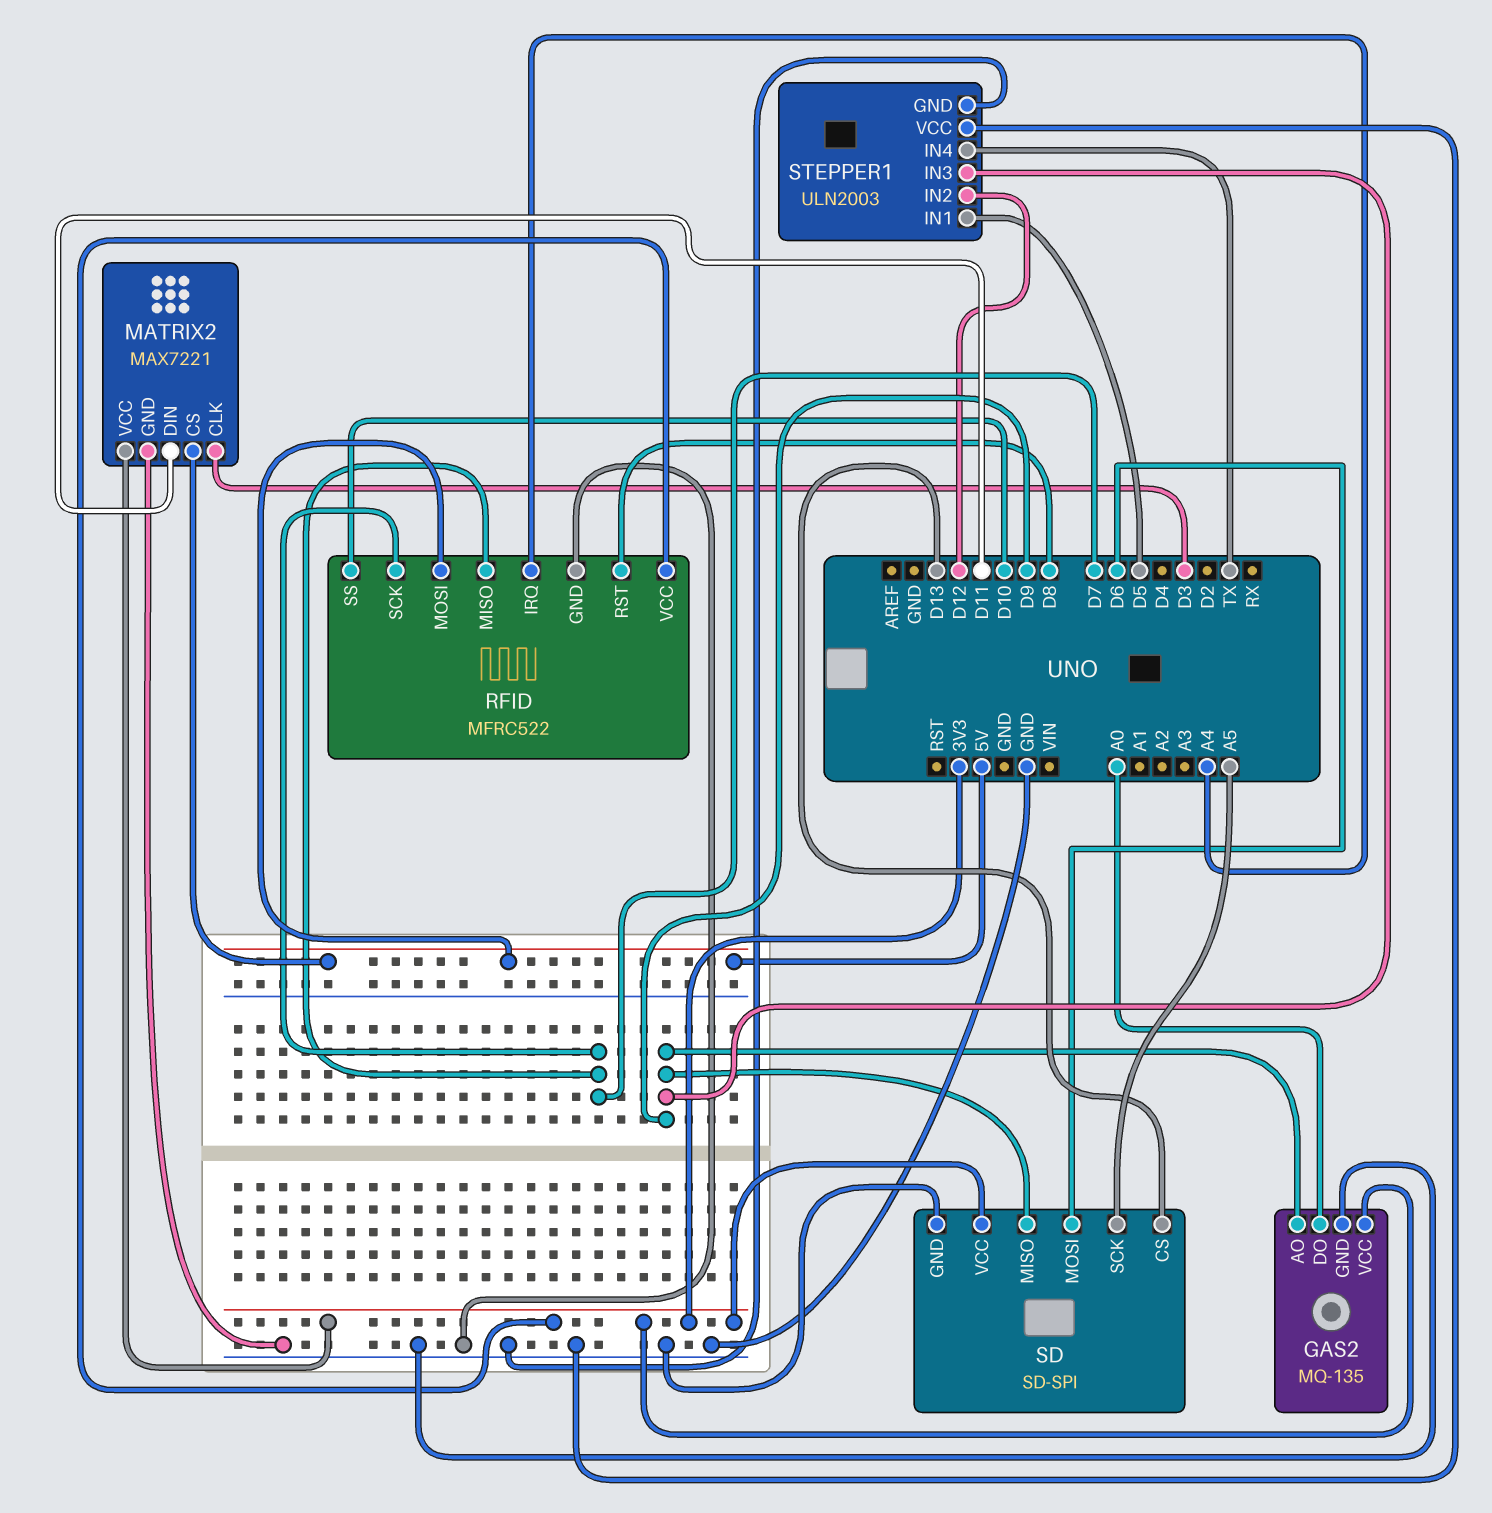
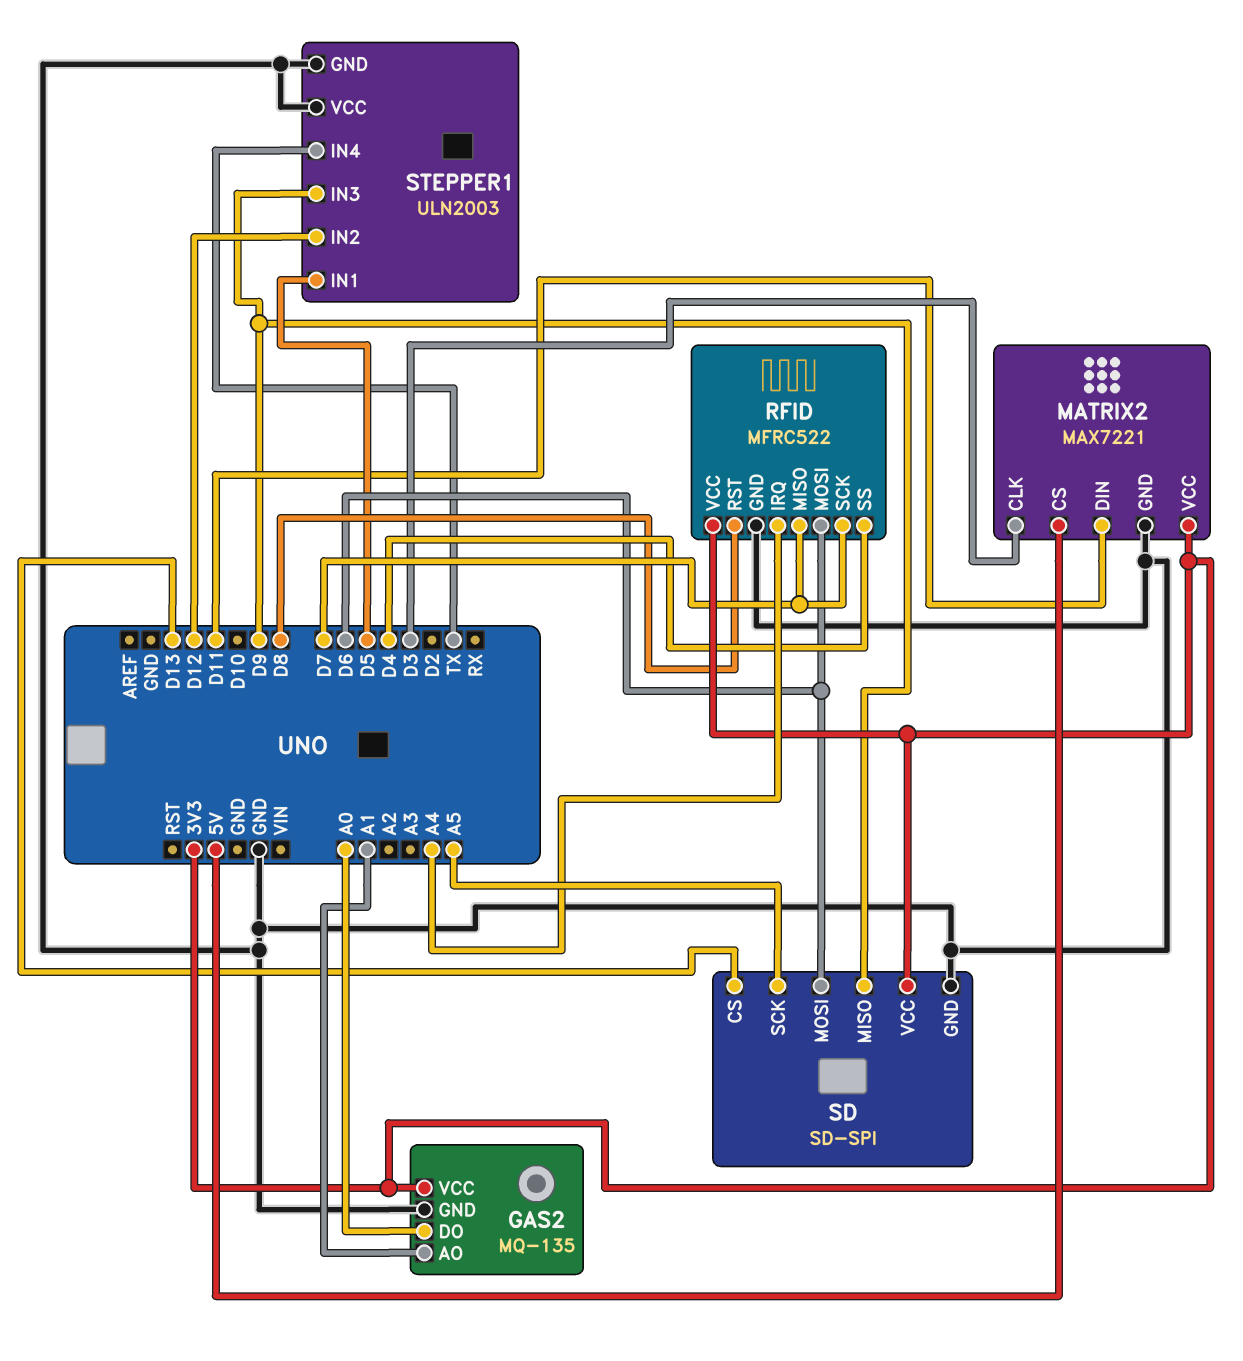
GAS2 pin AO: D9 -> A1
RFID pin MOSI: 5V -> D6
RFID pin SS: D10 -> D4

